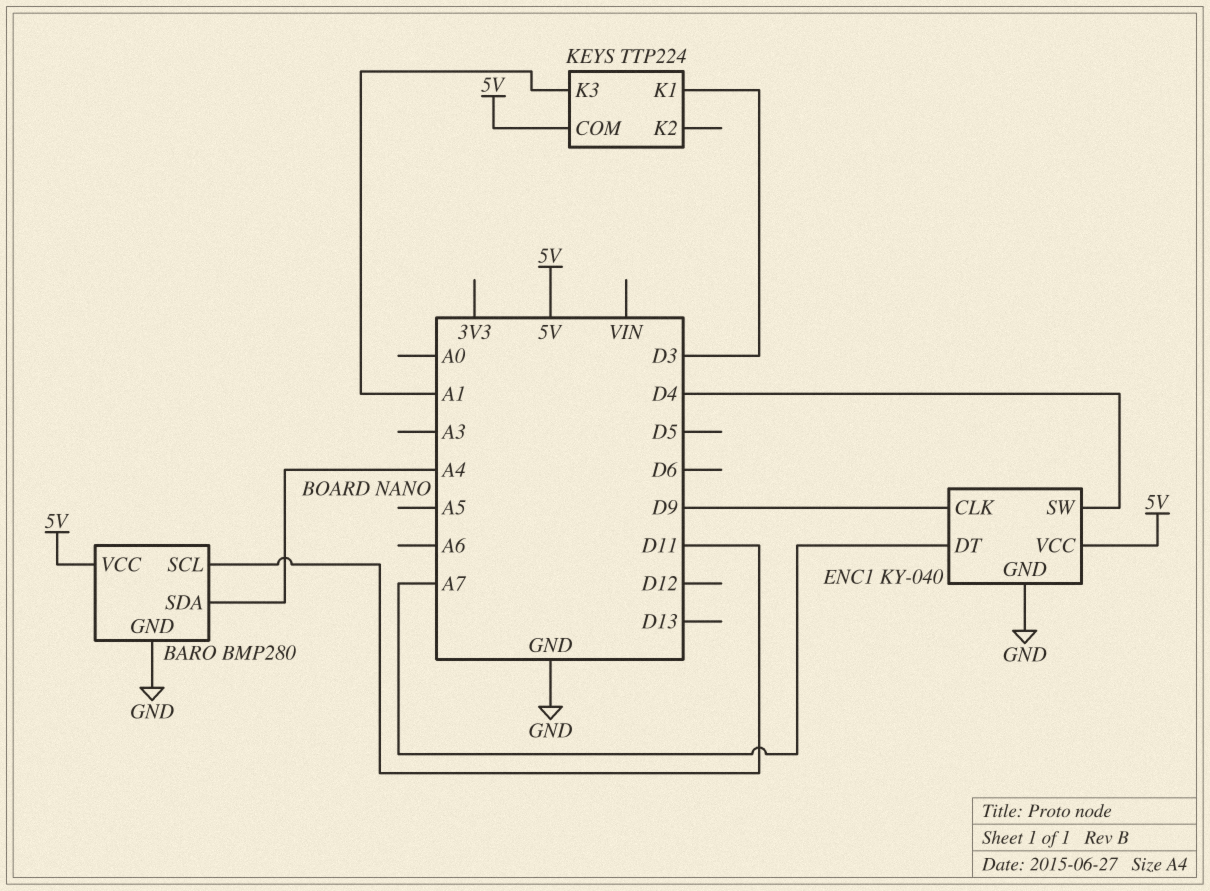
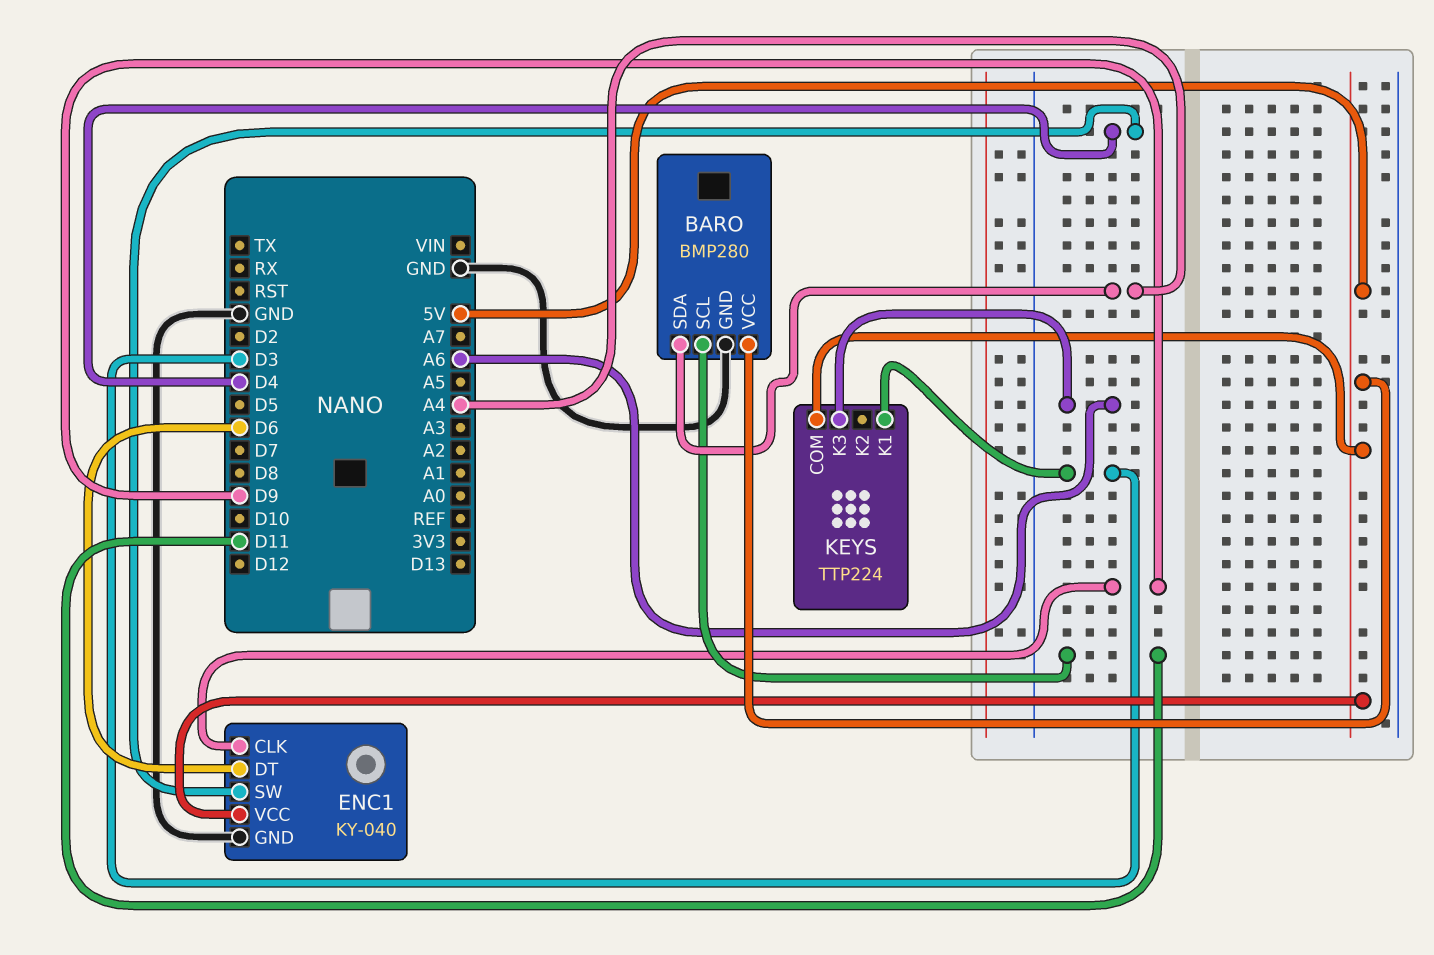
ENC1 pin DT: A7 -> D6
KEYS pin K3: A1 -> A6

